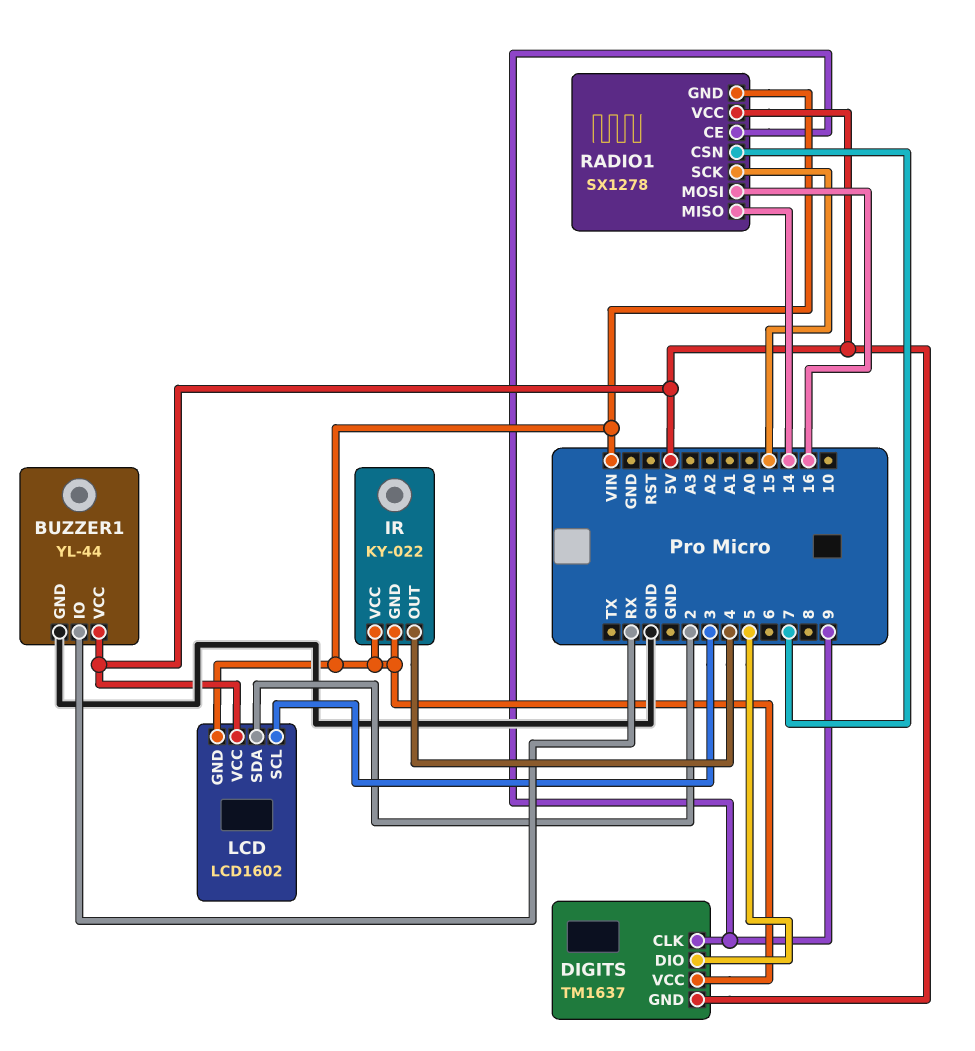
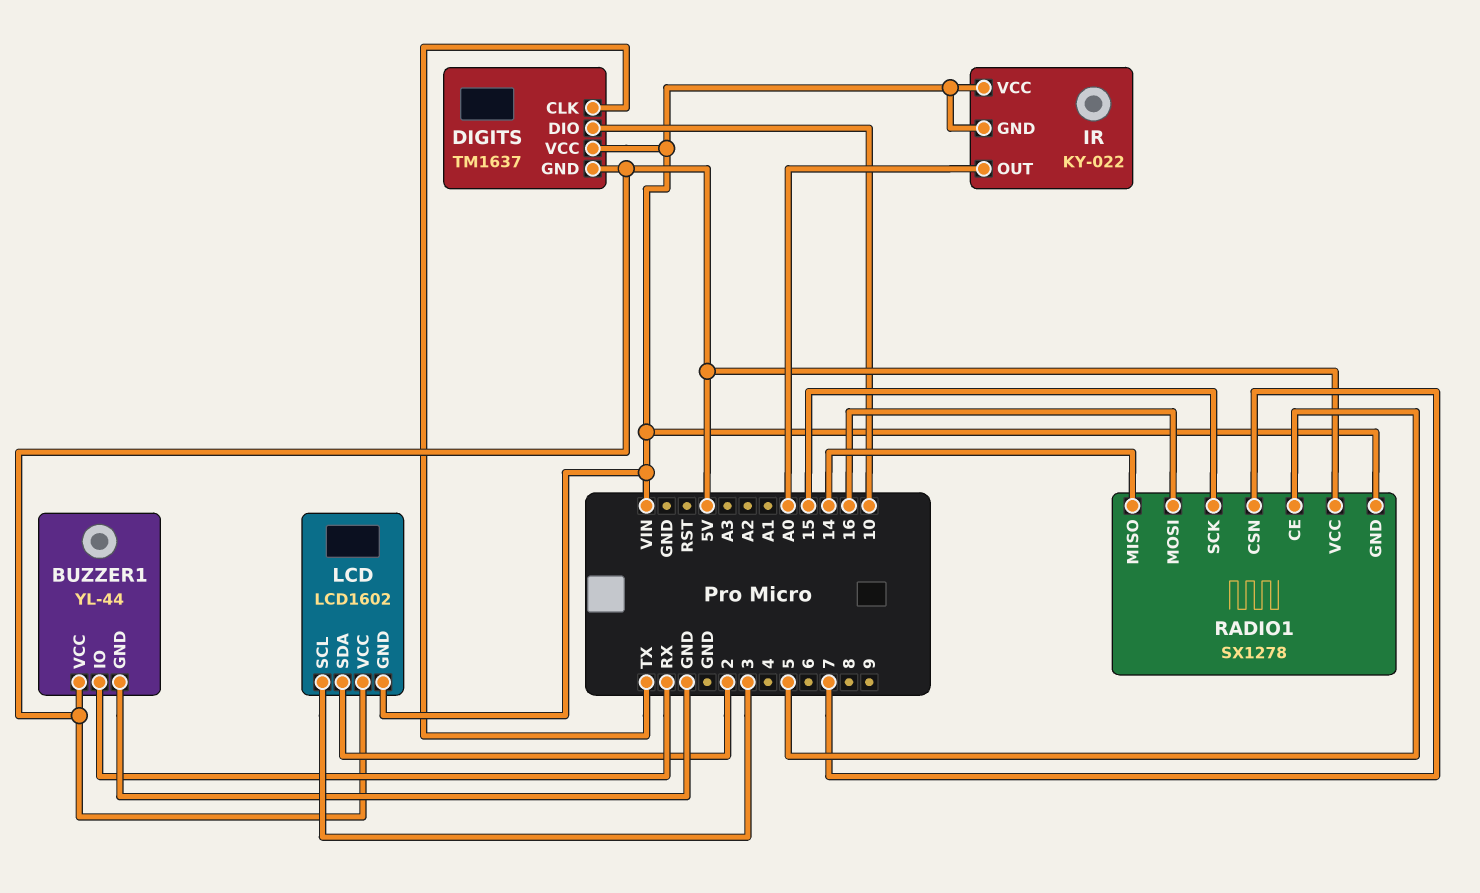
DIGITS pin CLK: 9 -> TX
DIGITS pin DIO: 5 -> 10
IR pin OUT: 4 -> A0
RADIO1 pin CE: 9 -> 5

